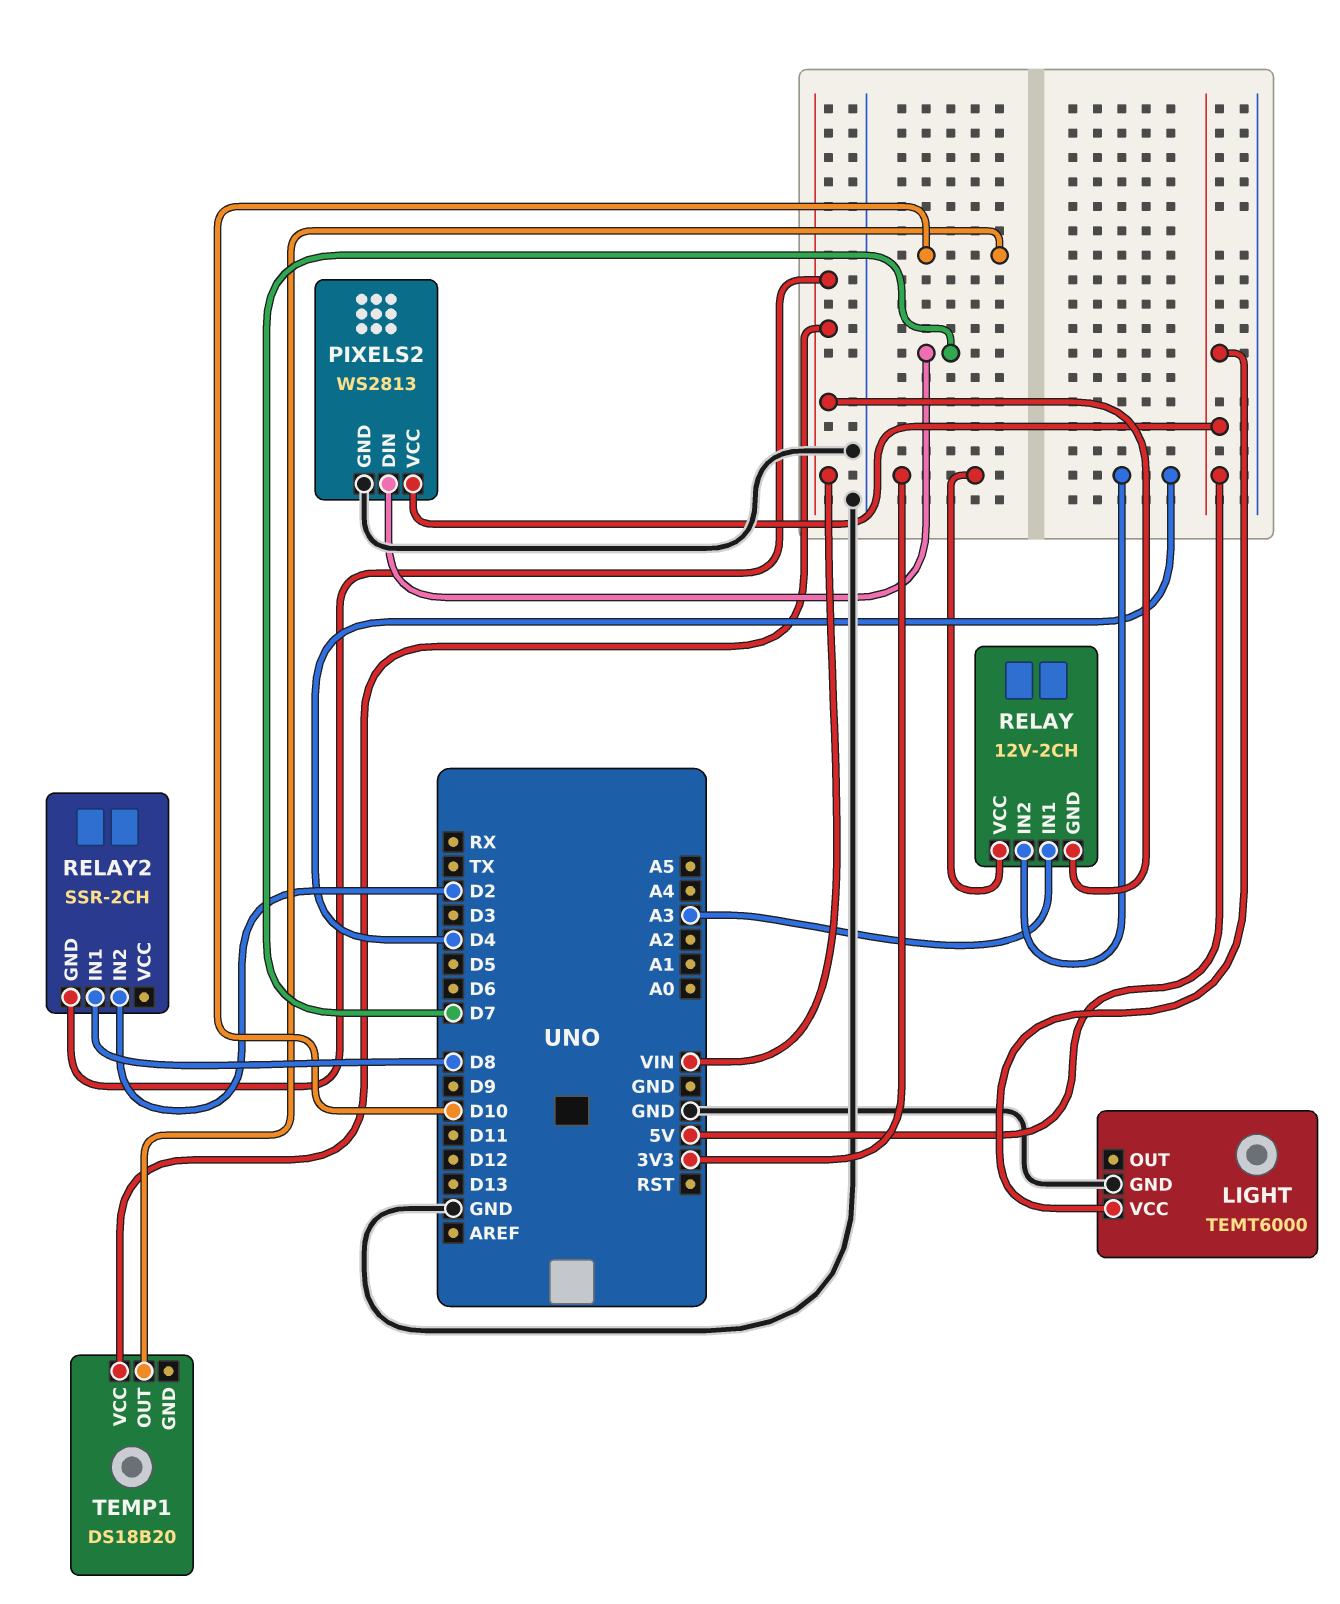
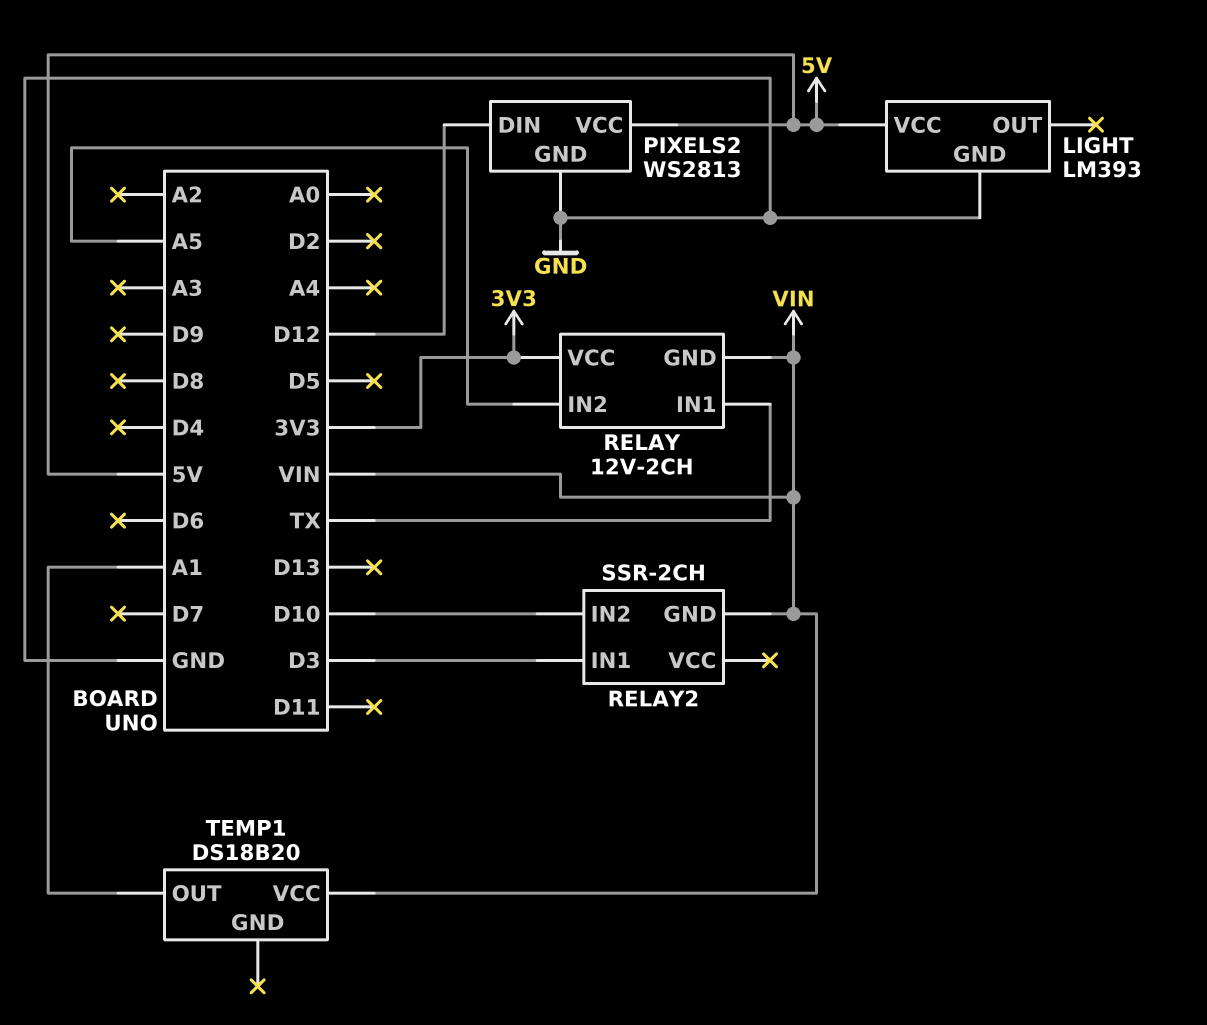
LIGHT: TEMT6000 -> LM393
PIXELS2 pin DIN: D7 -> D12
RELAY pin IN1: A3 -> TX
RELAY pin IN2: D4 -> A5
RELAY2 pin IN1: D8 -> D3
RELAY2 pin IN2: D2 -> D10
TEMP1 pin OUT: D10 -> A1

